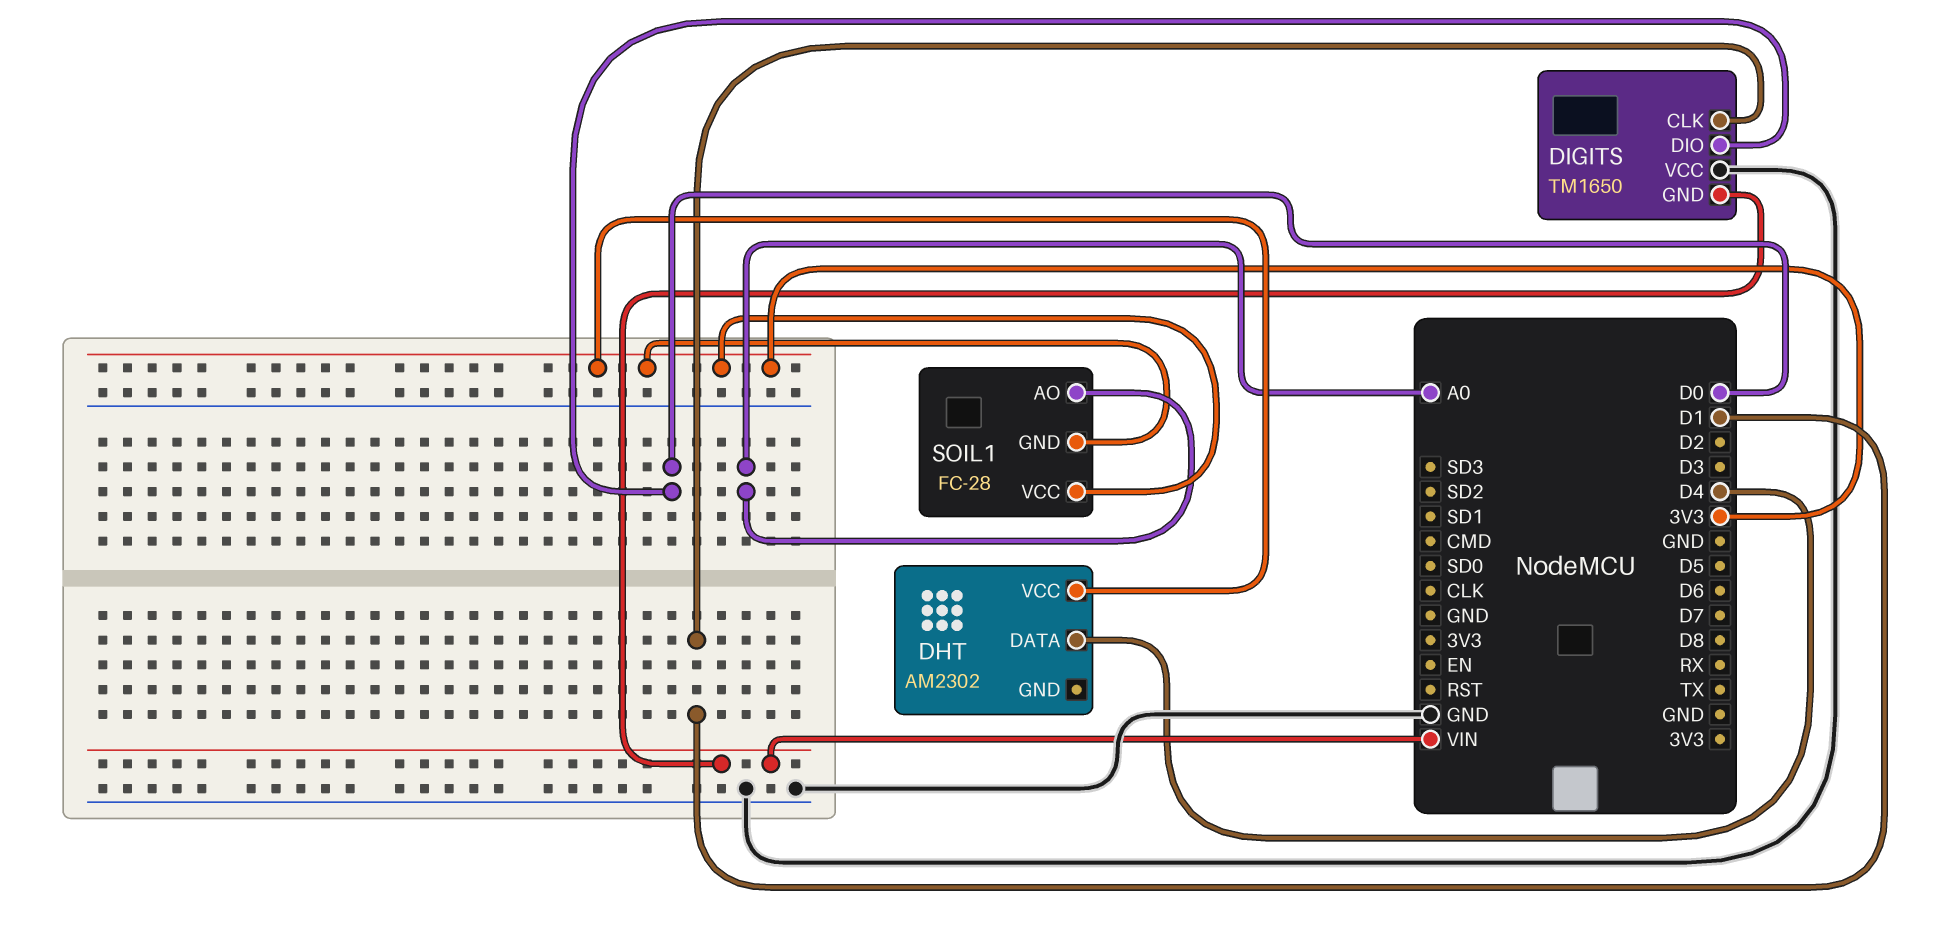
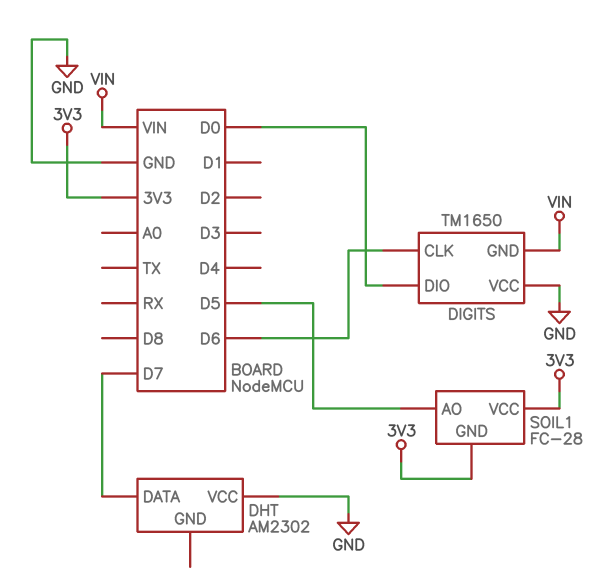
DHT pin DATA: D4 -> D7
DHT pin VCC: 3V3 -> GND
DIGITS pin CLK: D1 -> D6
SOIL1 pin AO: A0 -> D5

